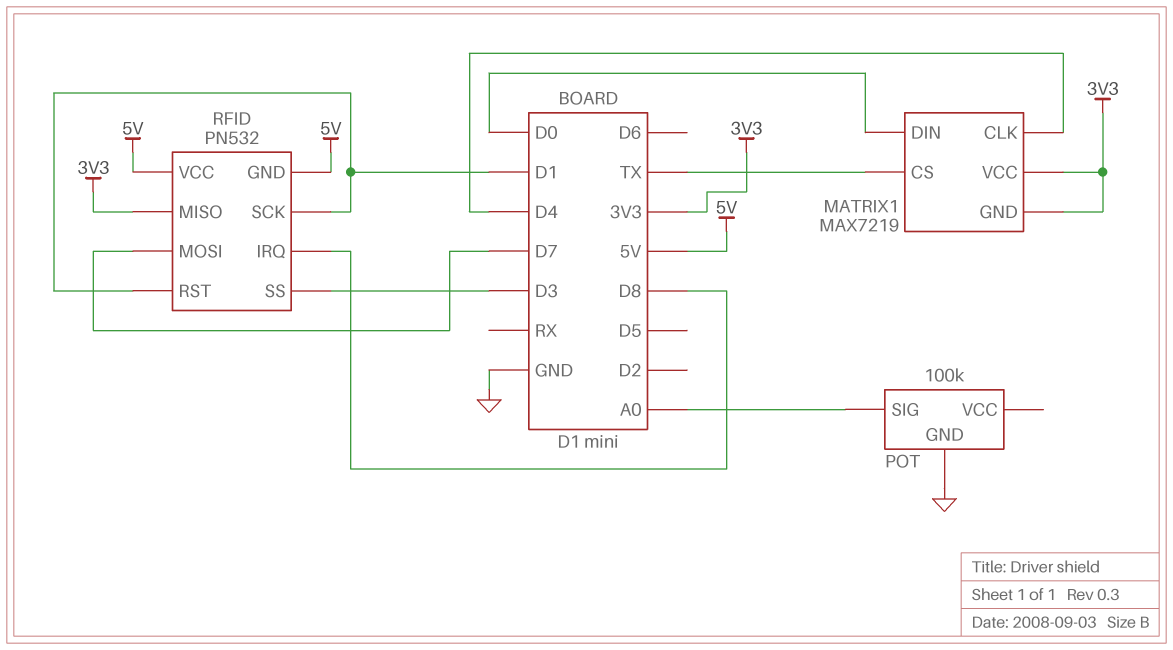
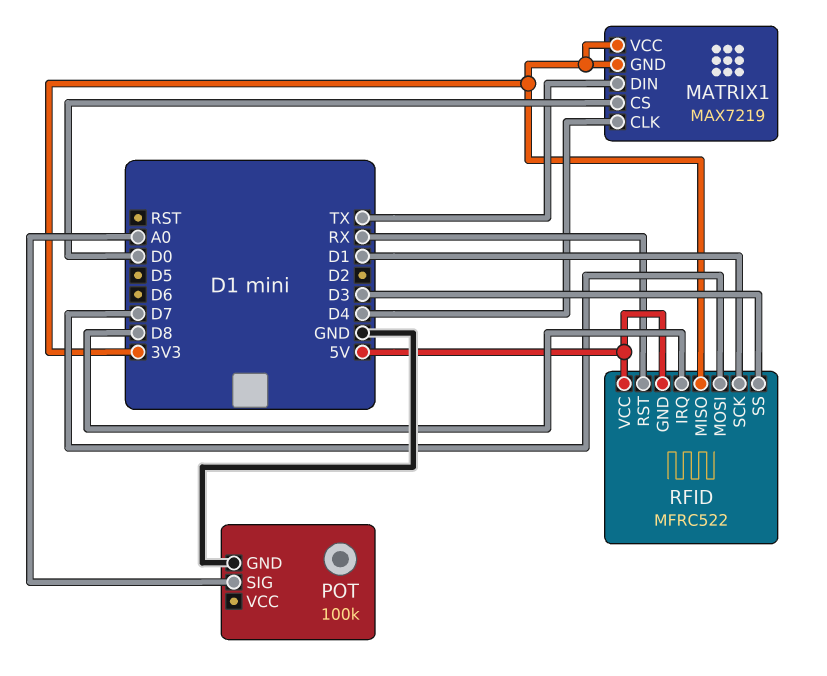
MATRIX1 pin CS: TX -> D0
MATRIX1 pin DIN: D0 -> TX
RFID: PN532 -> MFRC522
RFID pin RST: D1 -> RX

